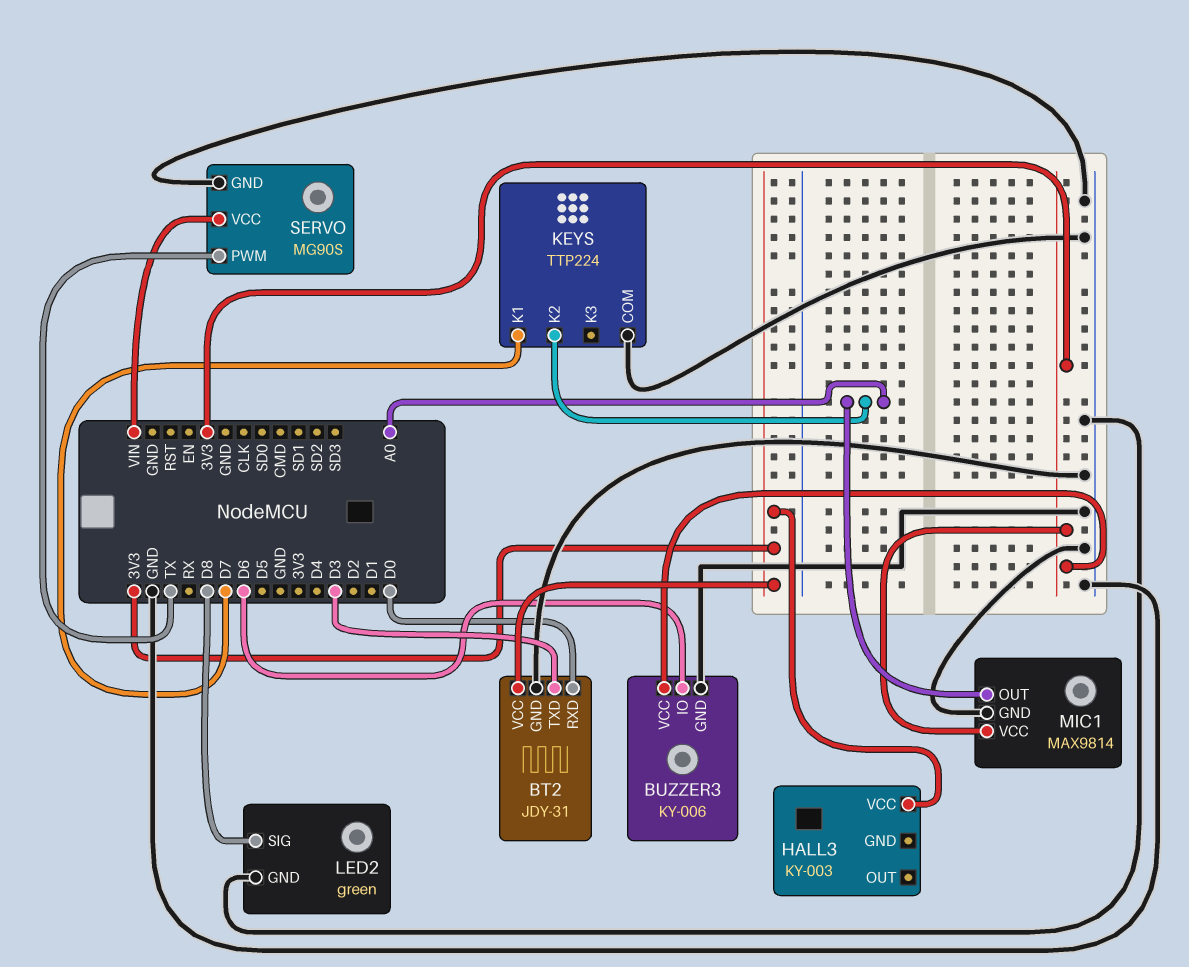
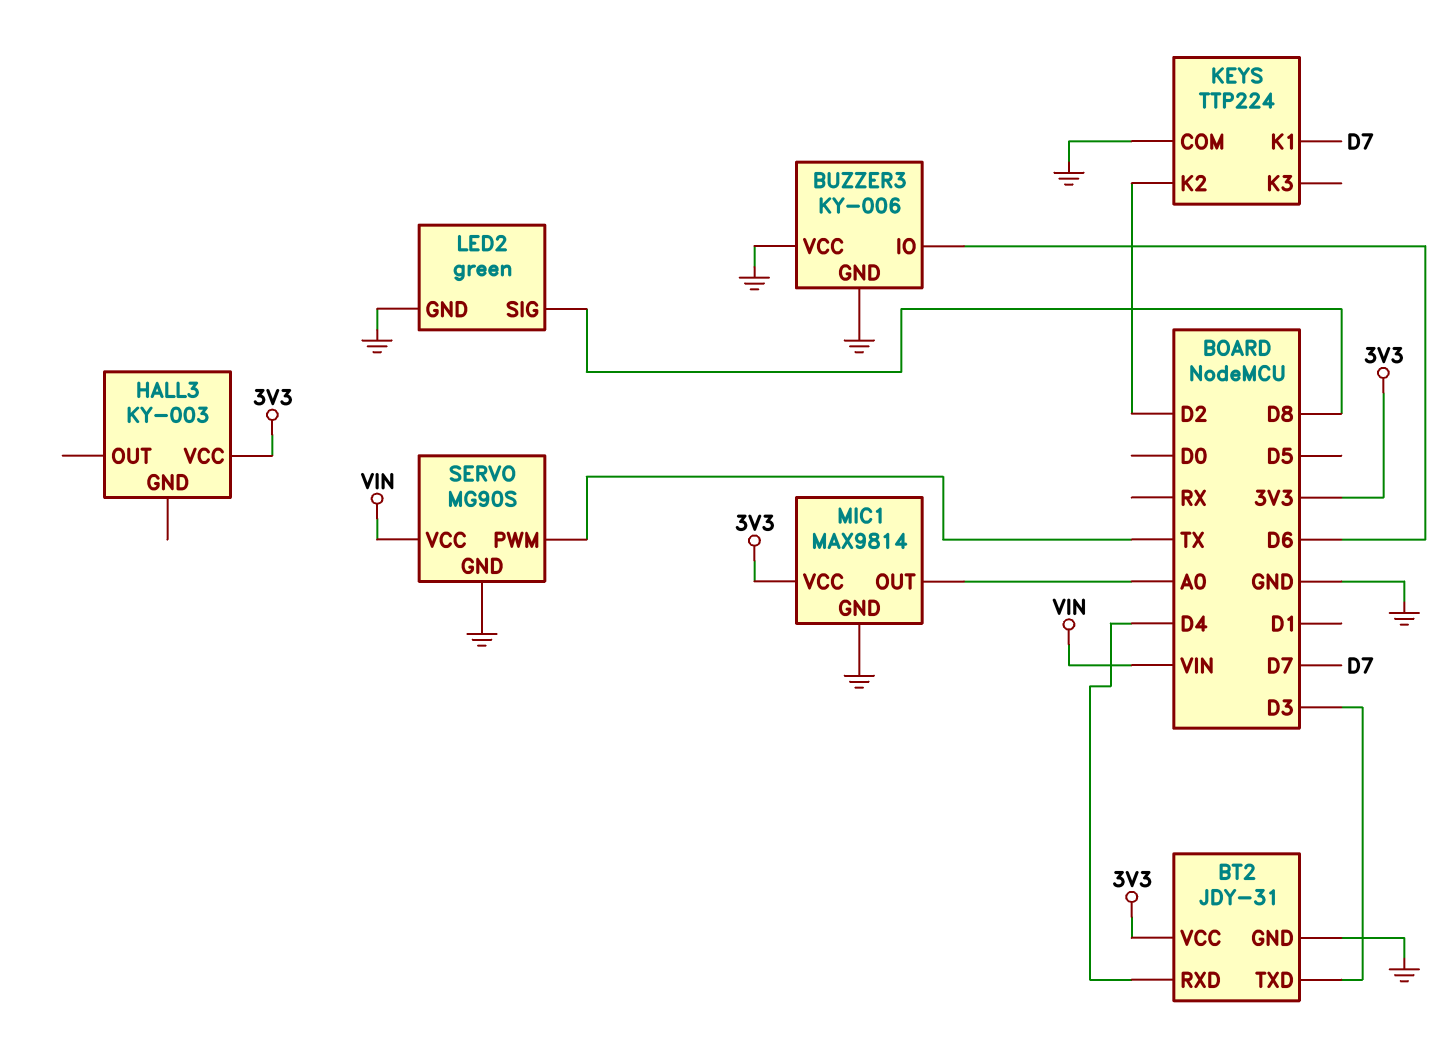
BT2 pin RXD: D0 -> D4
BUZZER3 pin VCC: 3V3 -> GND
KEYS pin K2: A0 -> D2

